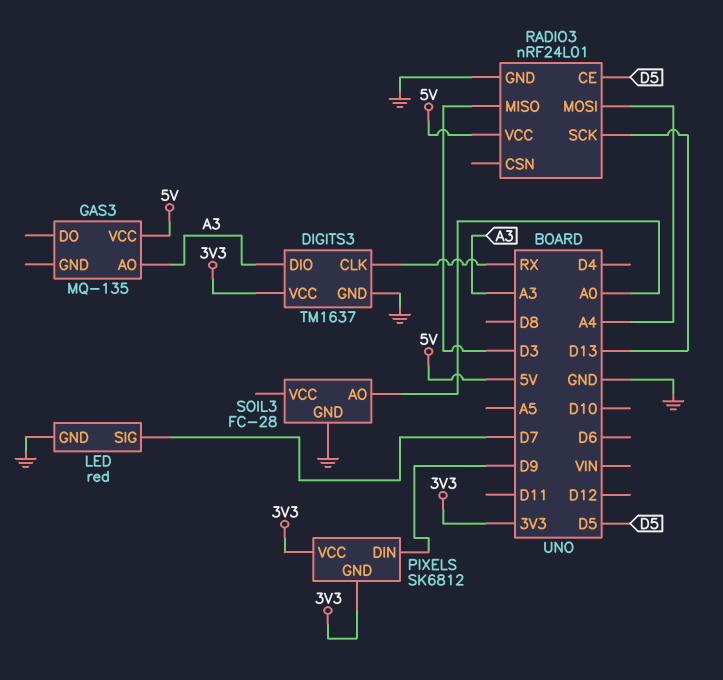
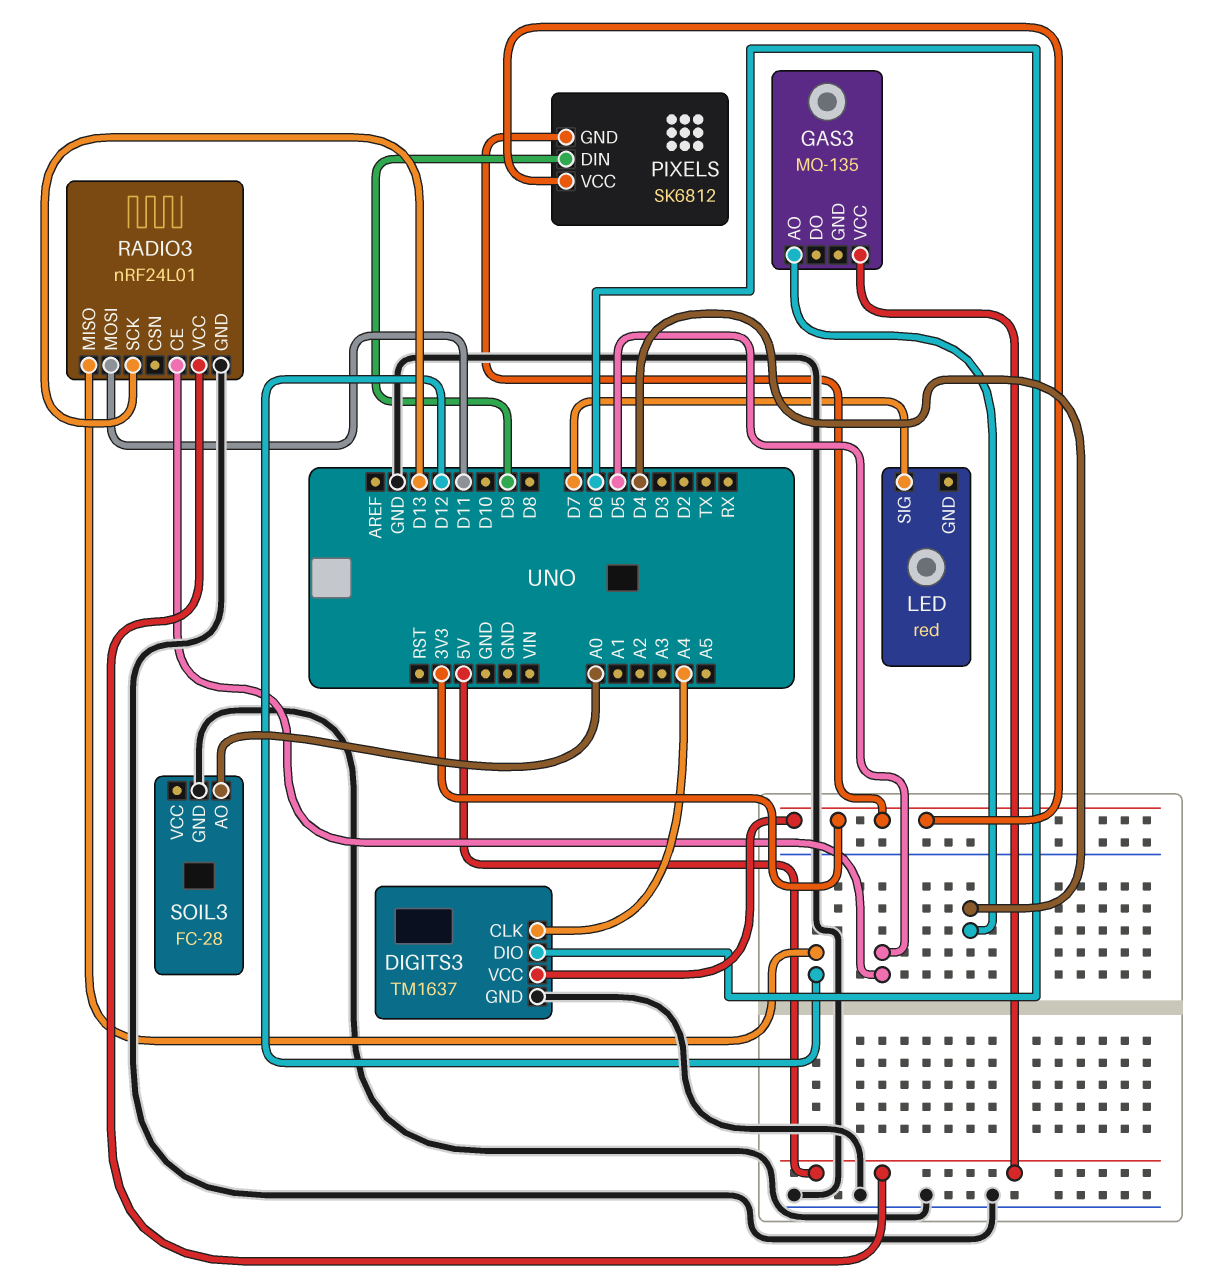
DIGITS3 pin CLK: RX -> A4
DIGITS3 pin DIO: A3 -> D6
GAS3 pin AO: A3 -> D4
LED pin GND: GND -> none
RADIO3 pin MISO: D3 -> D12
RADIO3 pin MOSI: A4 -> D11

